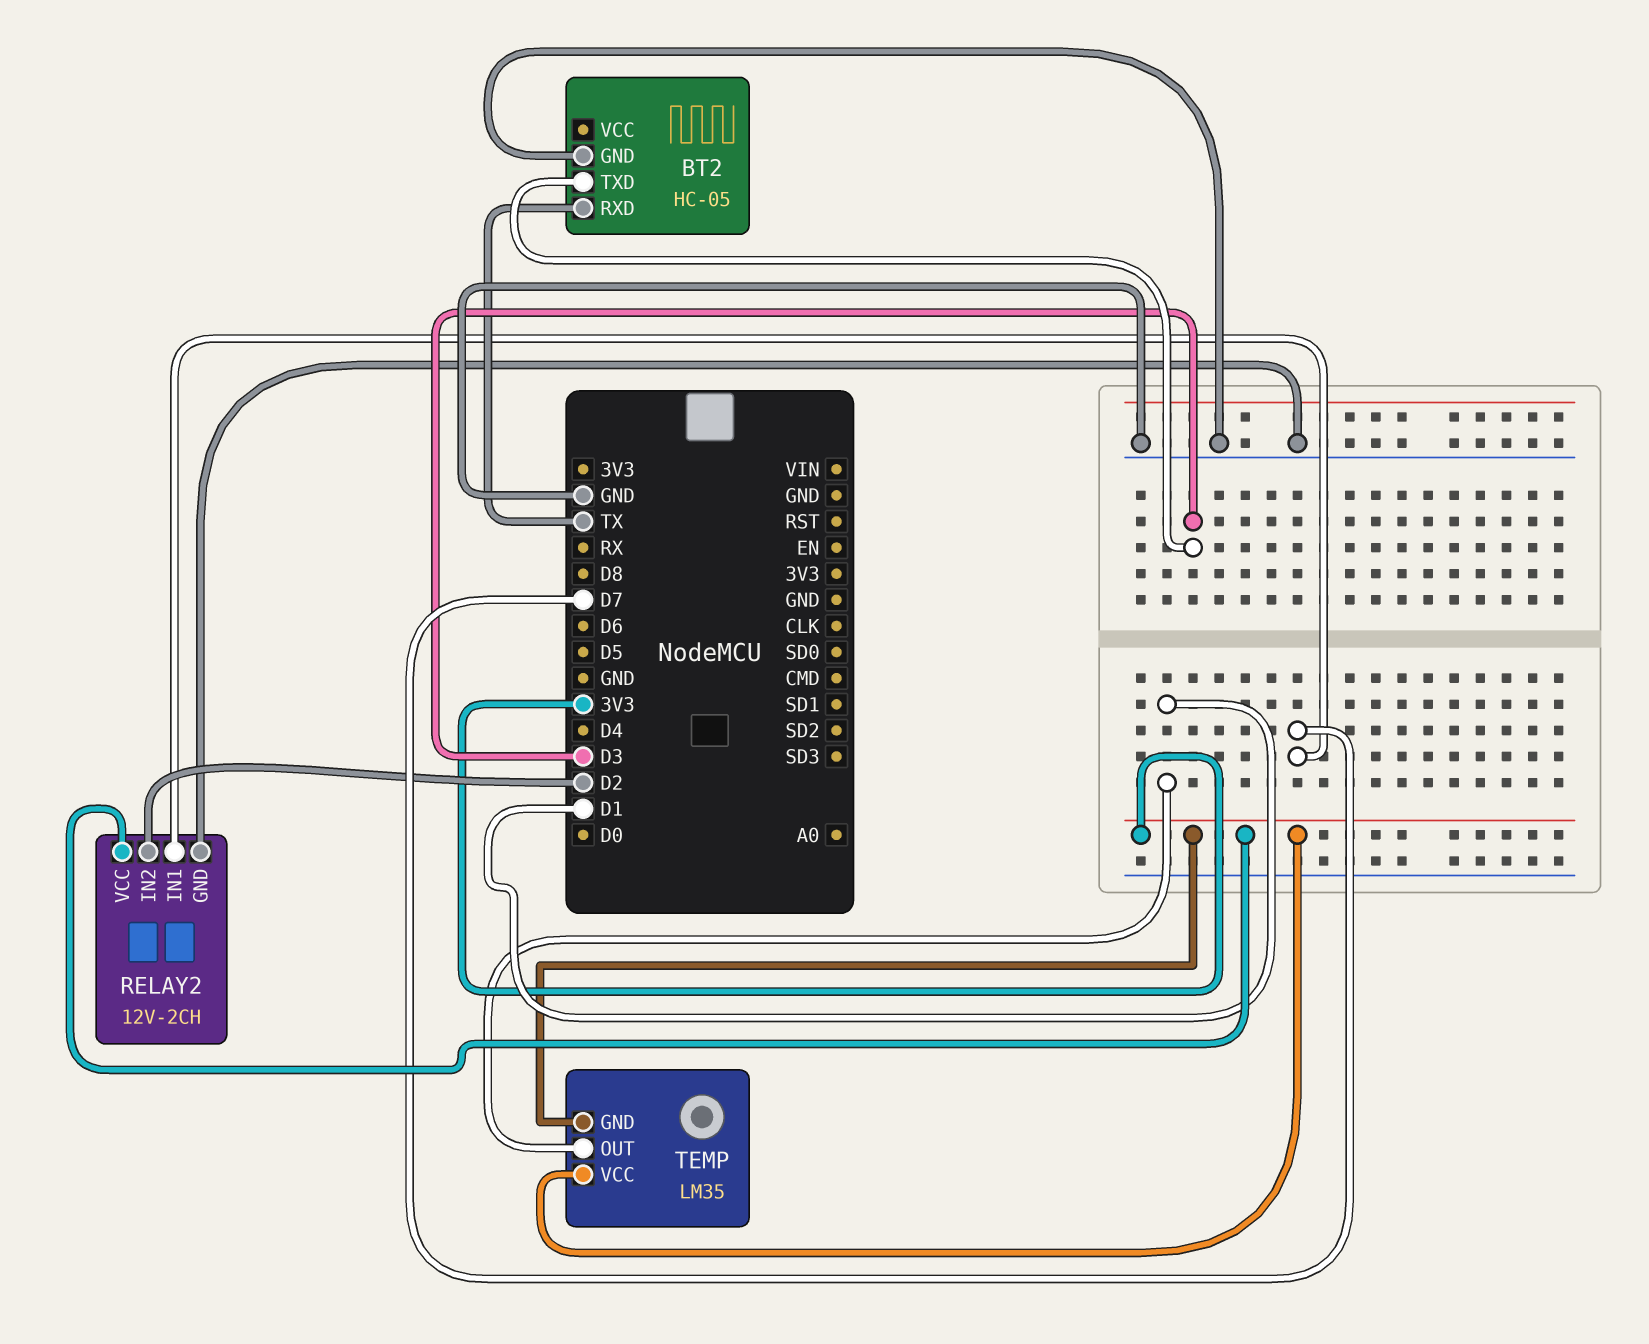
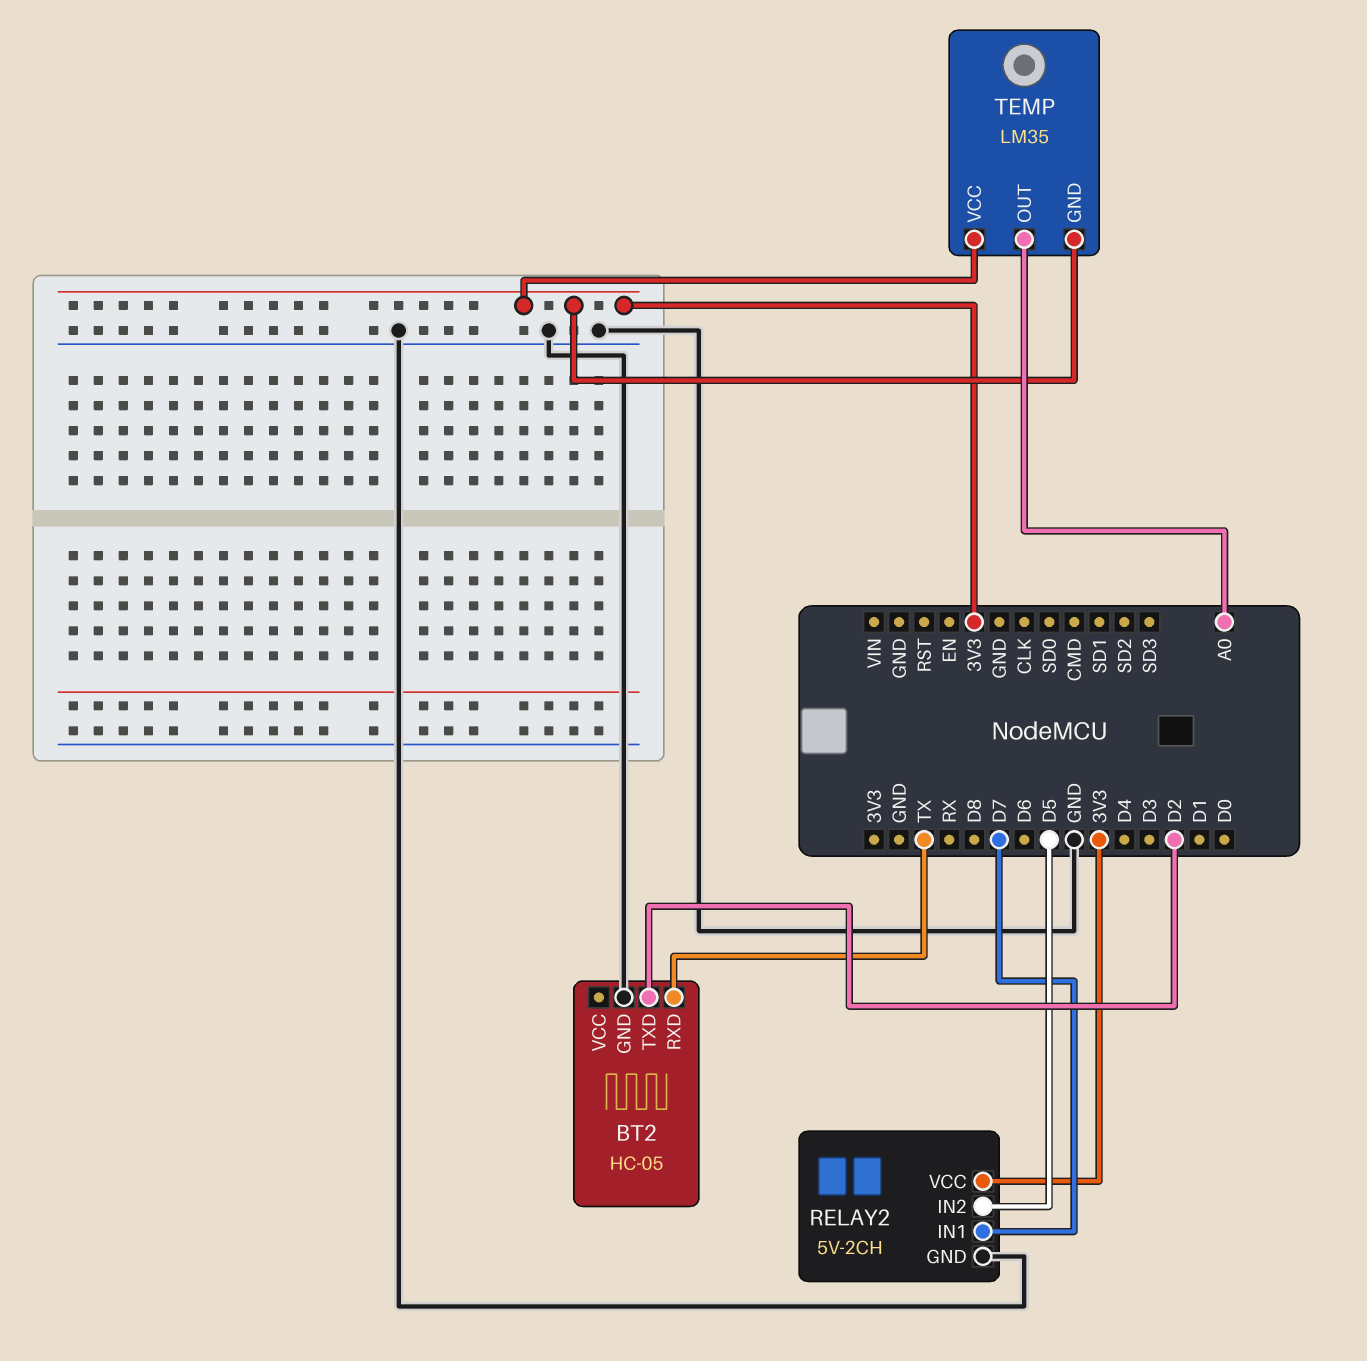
BT2 pin TXD: D3 -> D2
RELAY2: 12V-2CH -> 5V-2CH
RELAY2 pin IN2: D2 -> D5
TEMP pin OUT: D1 -> A0

